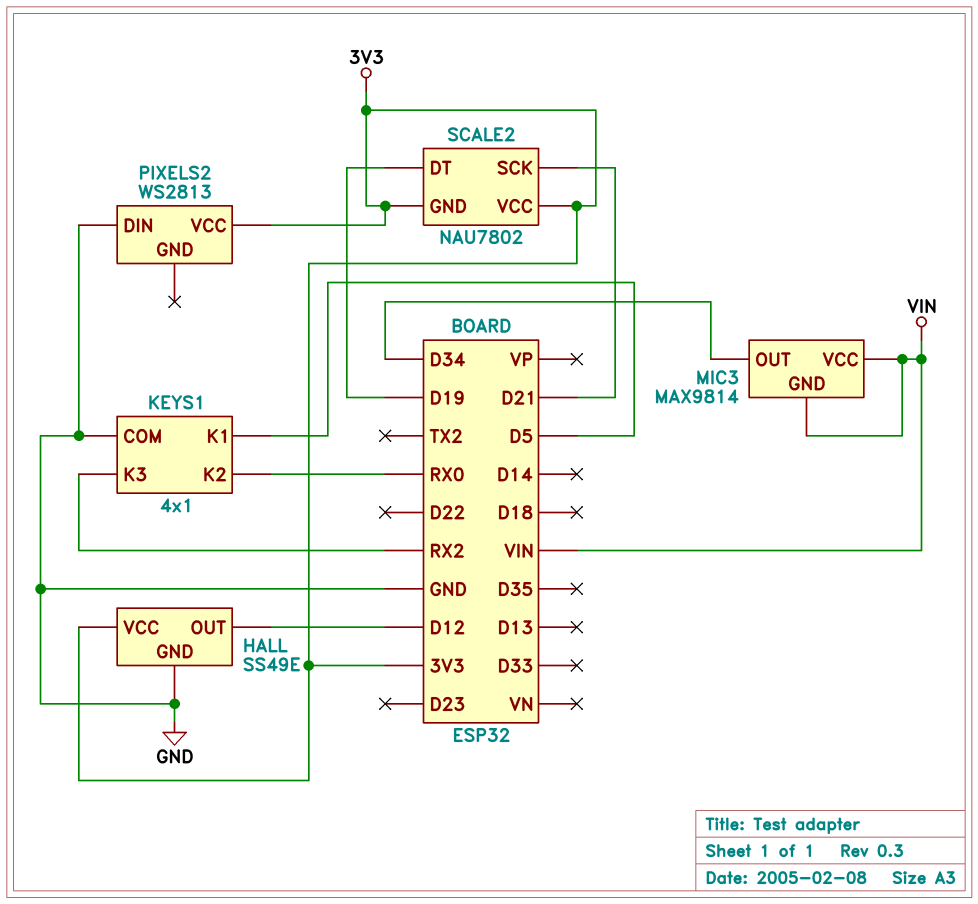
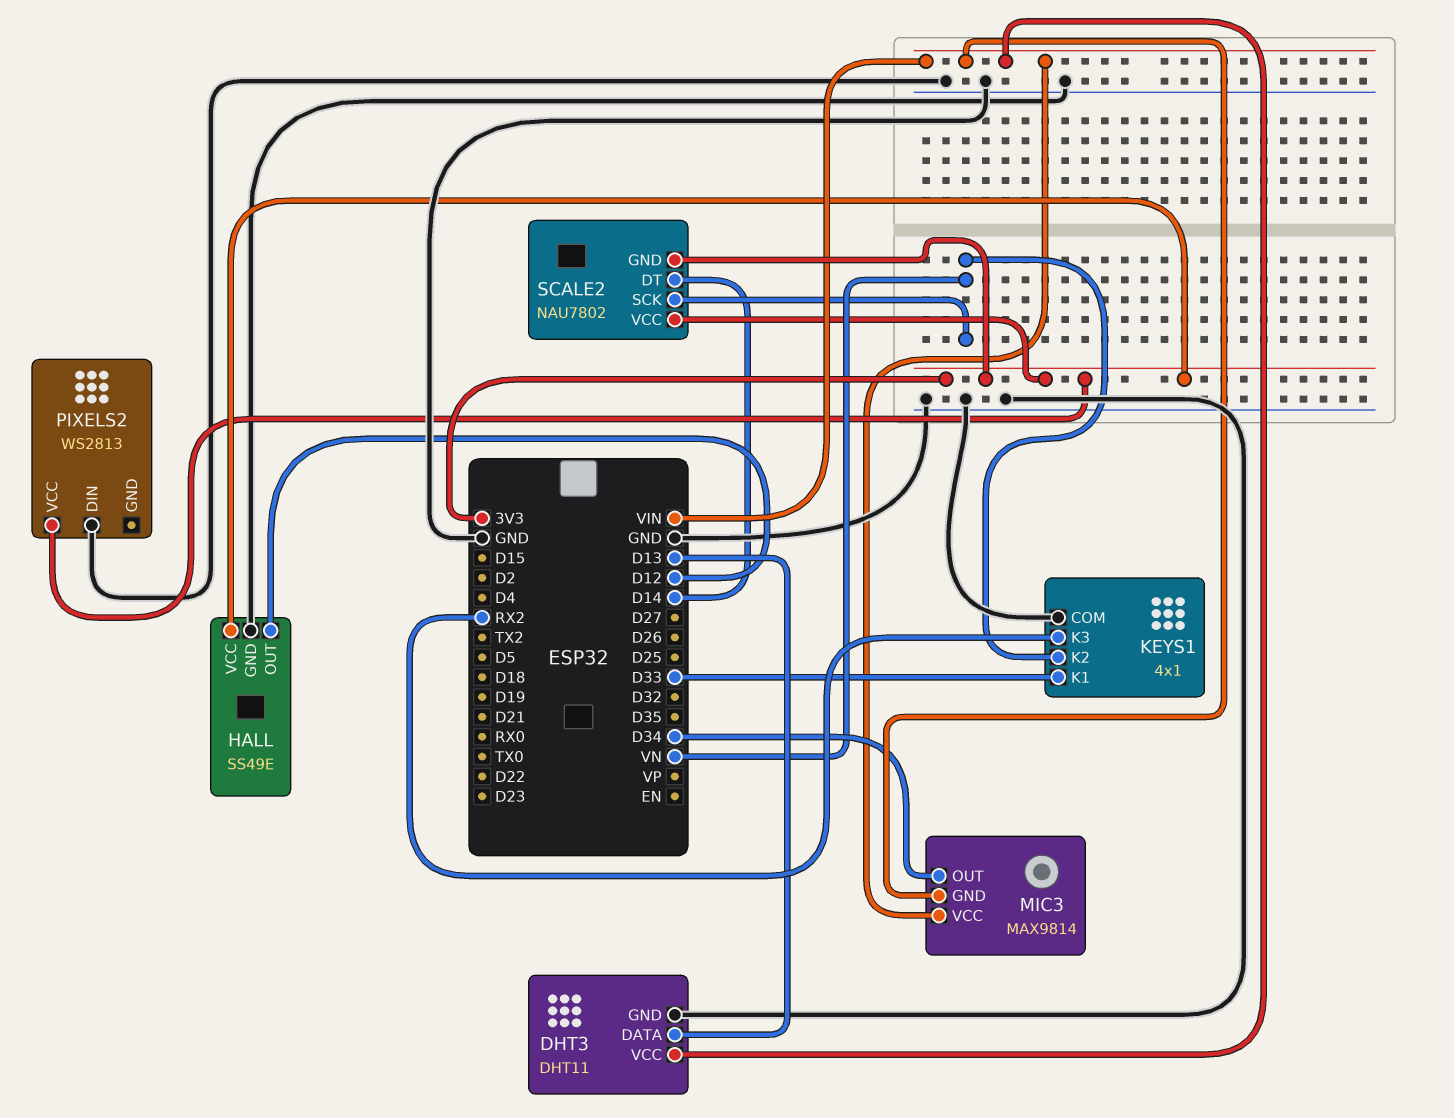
DHT3: none -> DHT11
DHT3 pin DATA: none -> D13
DHT3 pin GND: none -> GND
DHT3 pin VCC: none -> VIN
KEYS1 pin K1: D5 -> D33
KEYS1 pin K2: RX0 -> VN
SCALE2 pin DT: D19 -> D14
SCALE2 pin SCK: D21 -> VN

